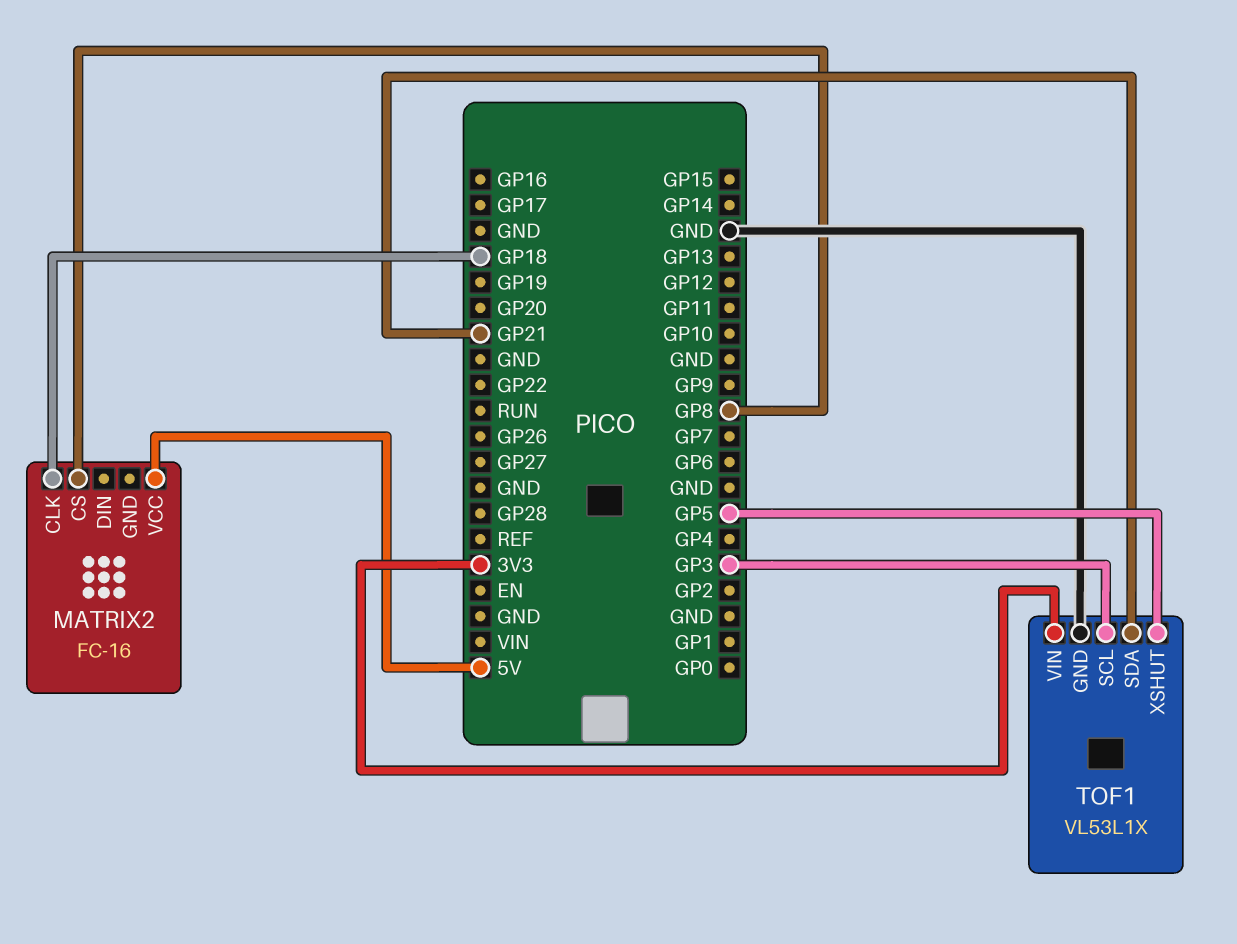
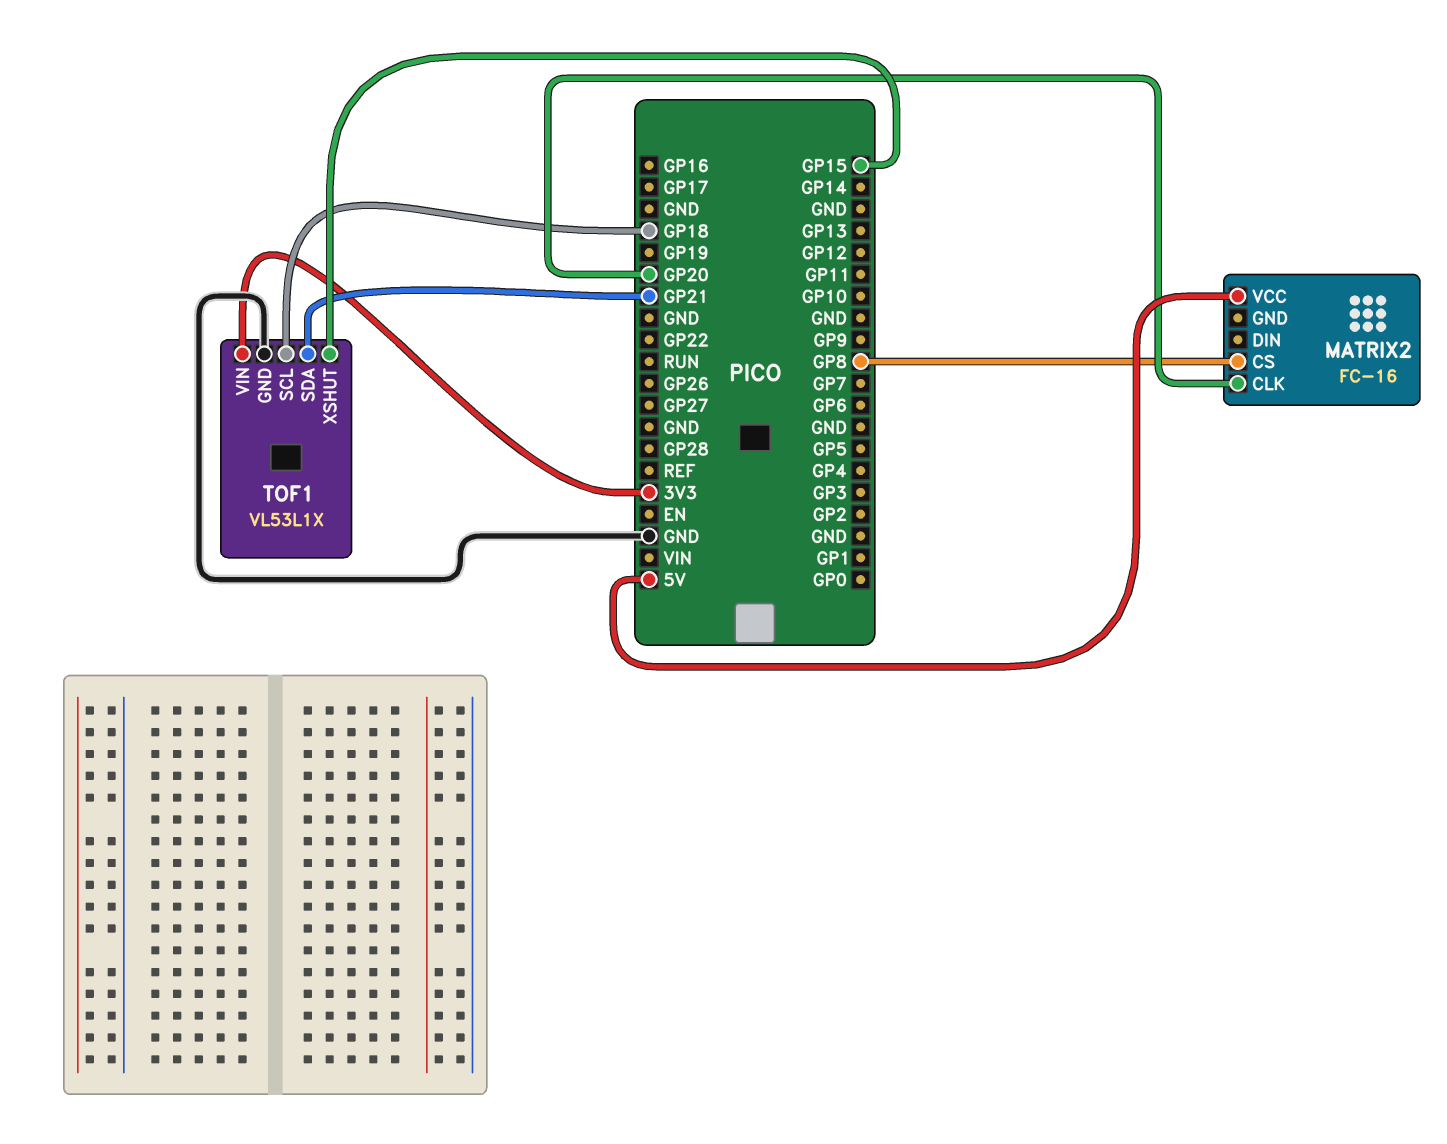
MATRIX2 pin CLK: GP18 -> GP20
TOF1 pin SCL: GP3 -> GP18
TOF1 pin XSHUT: GP5 -> GP15

